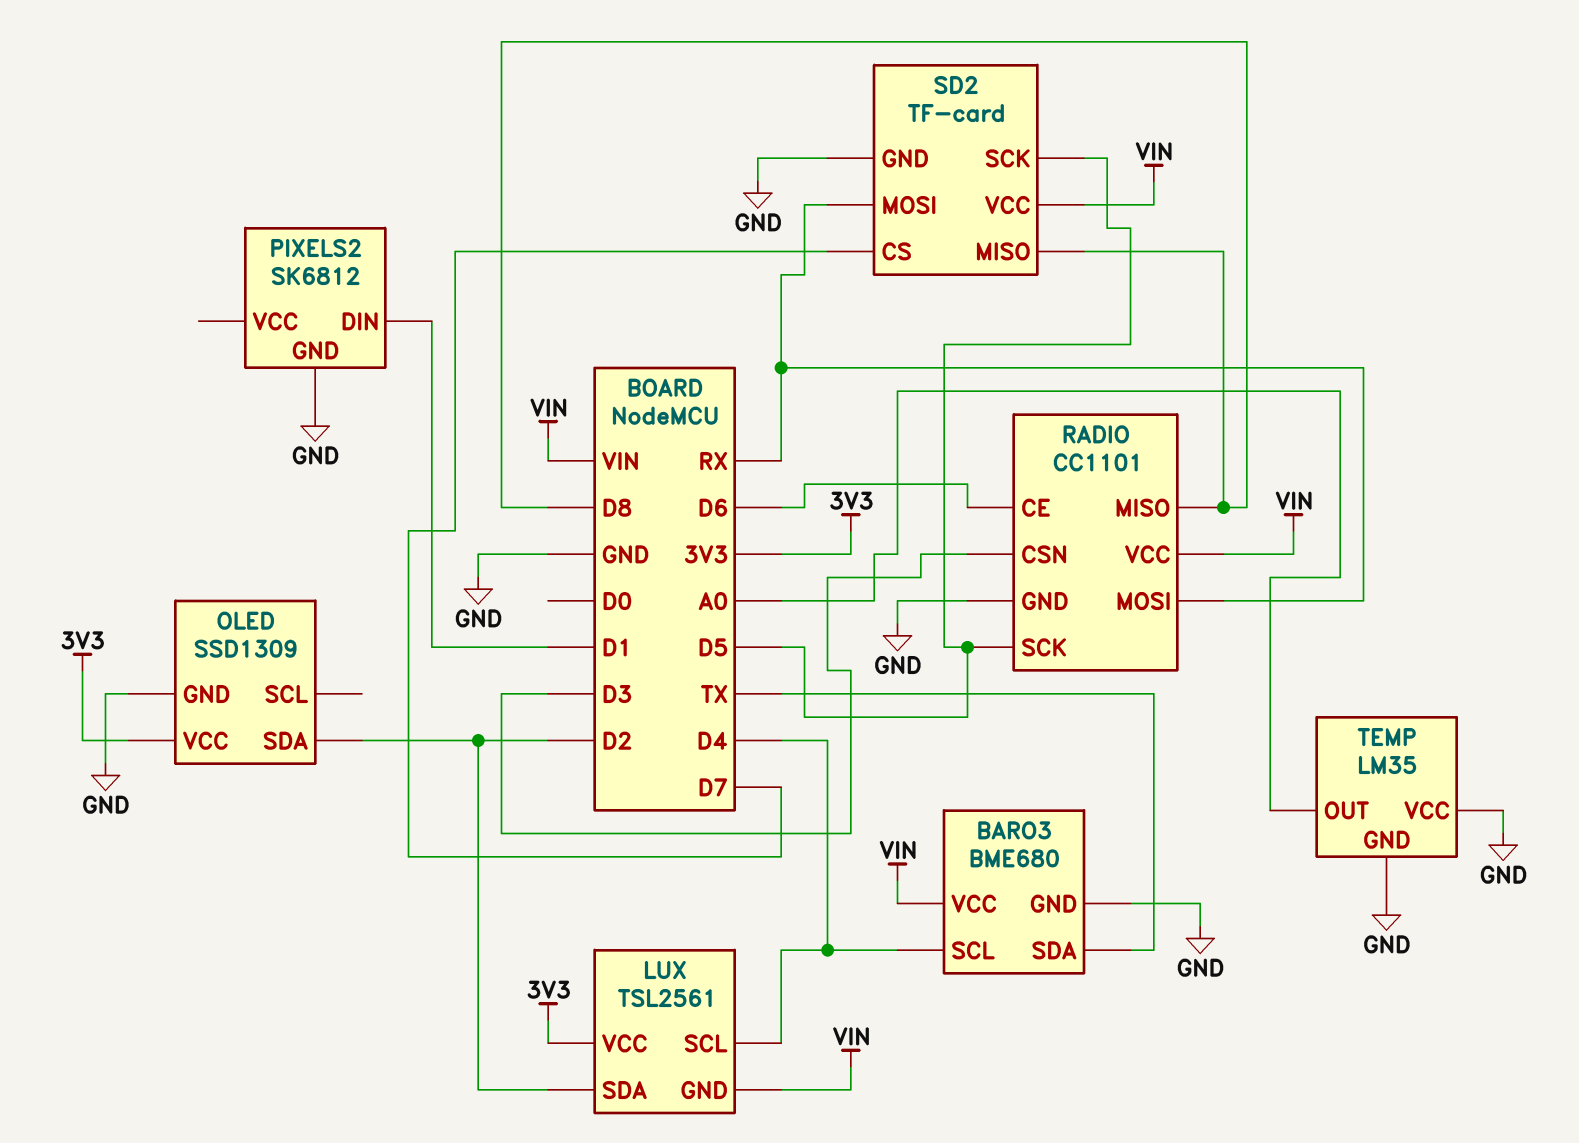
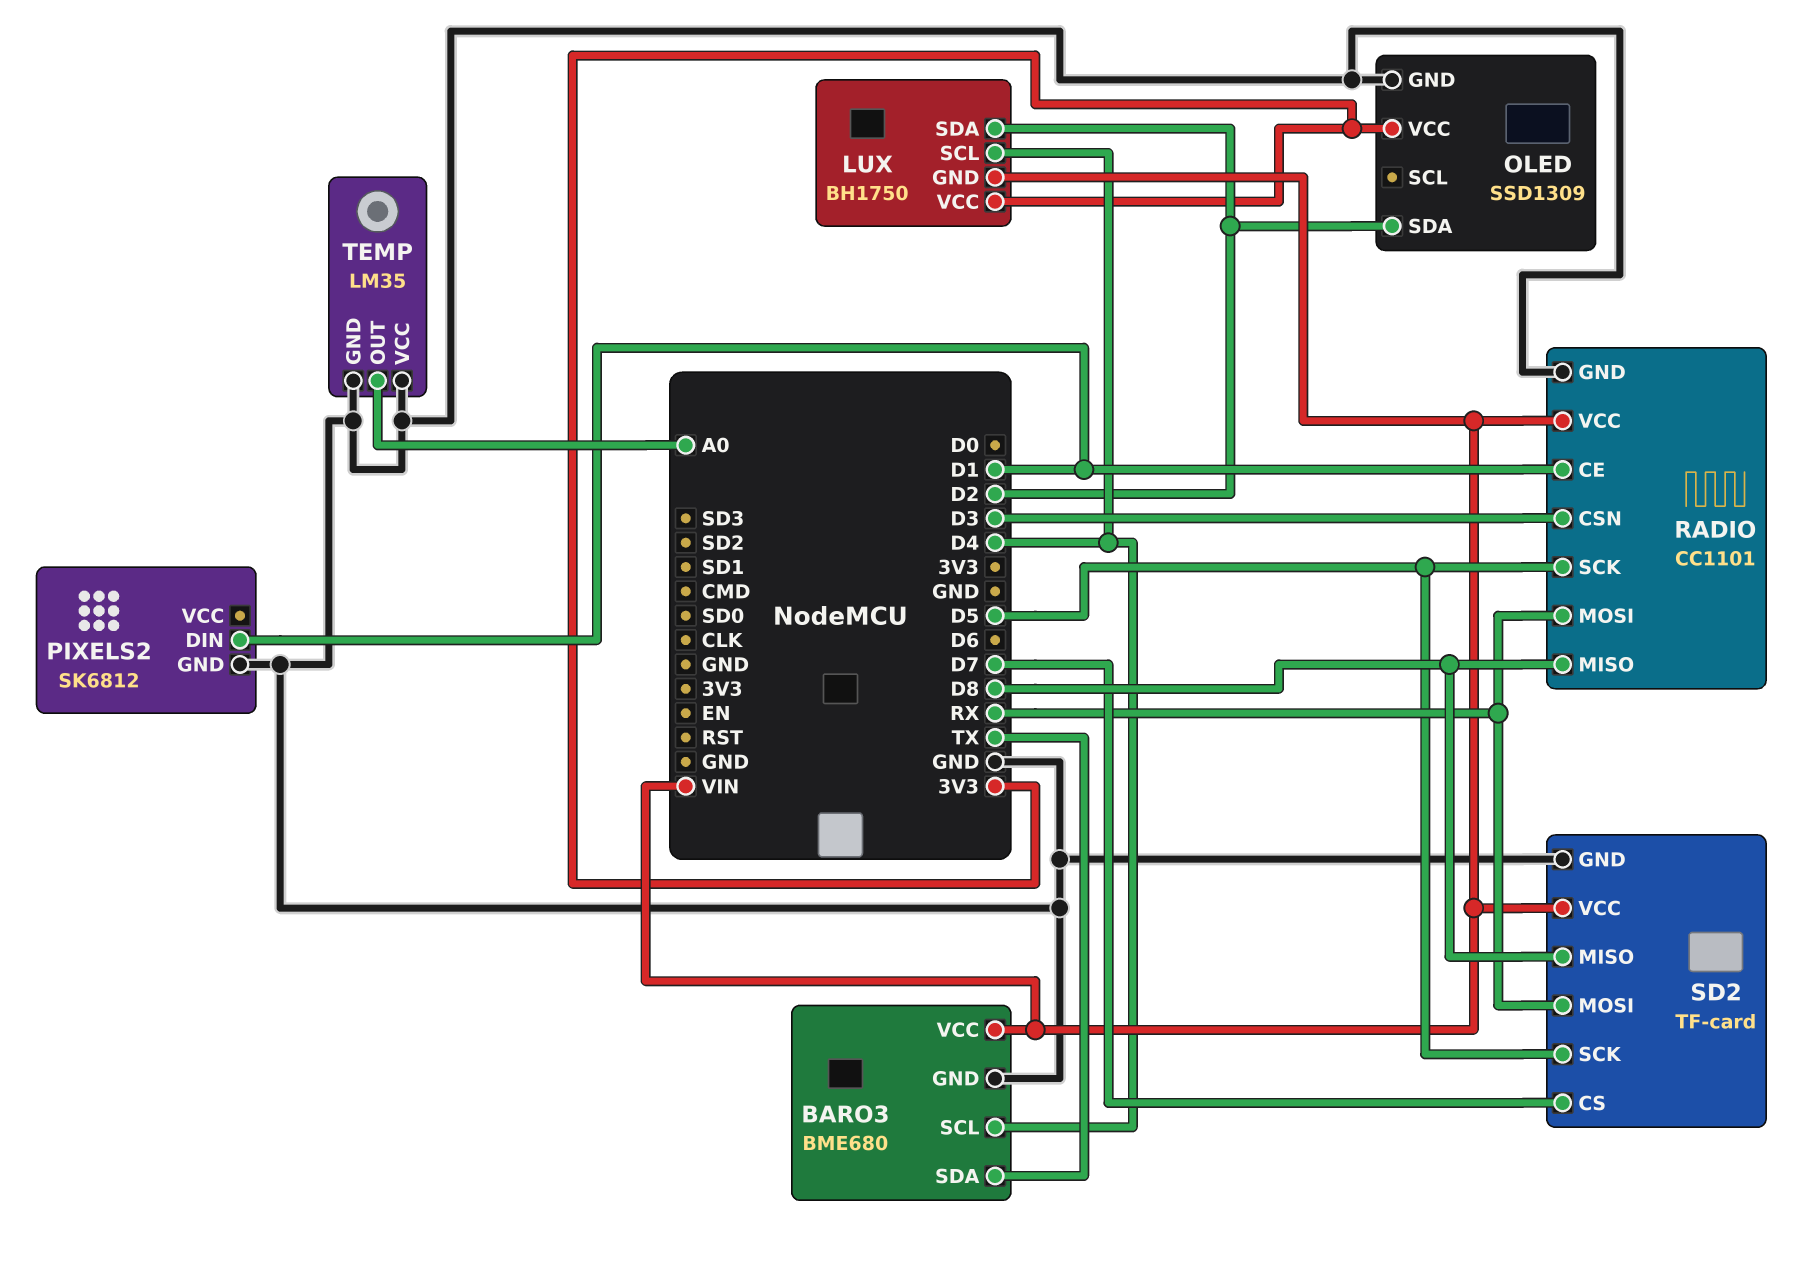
LUX: TSL2561 -> BH1750
RADIO pin CE: D6 -> D1

